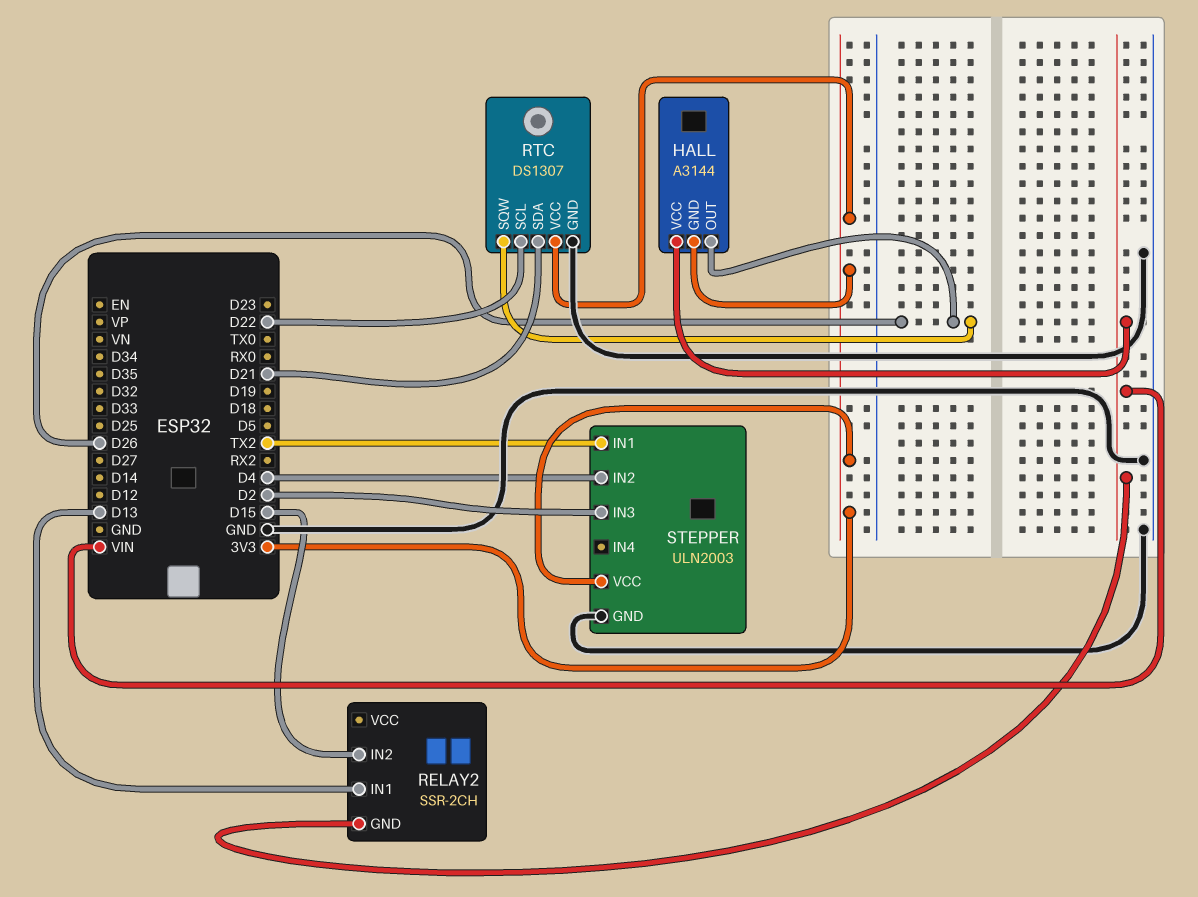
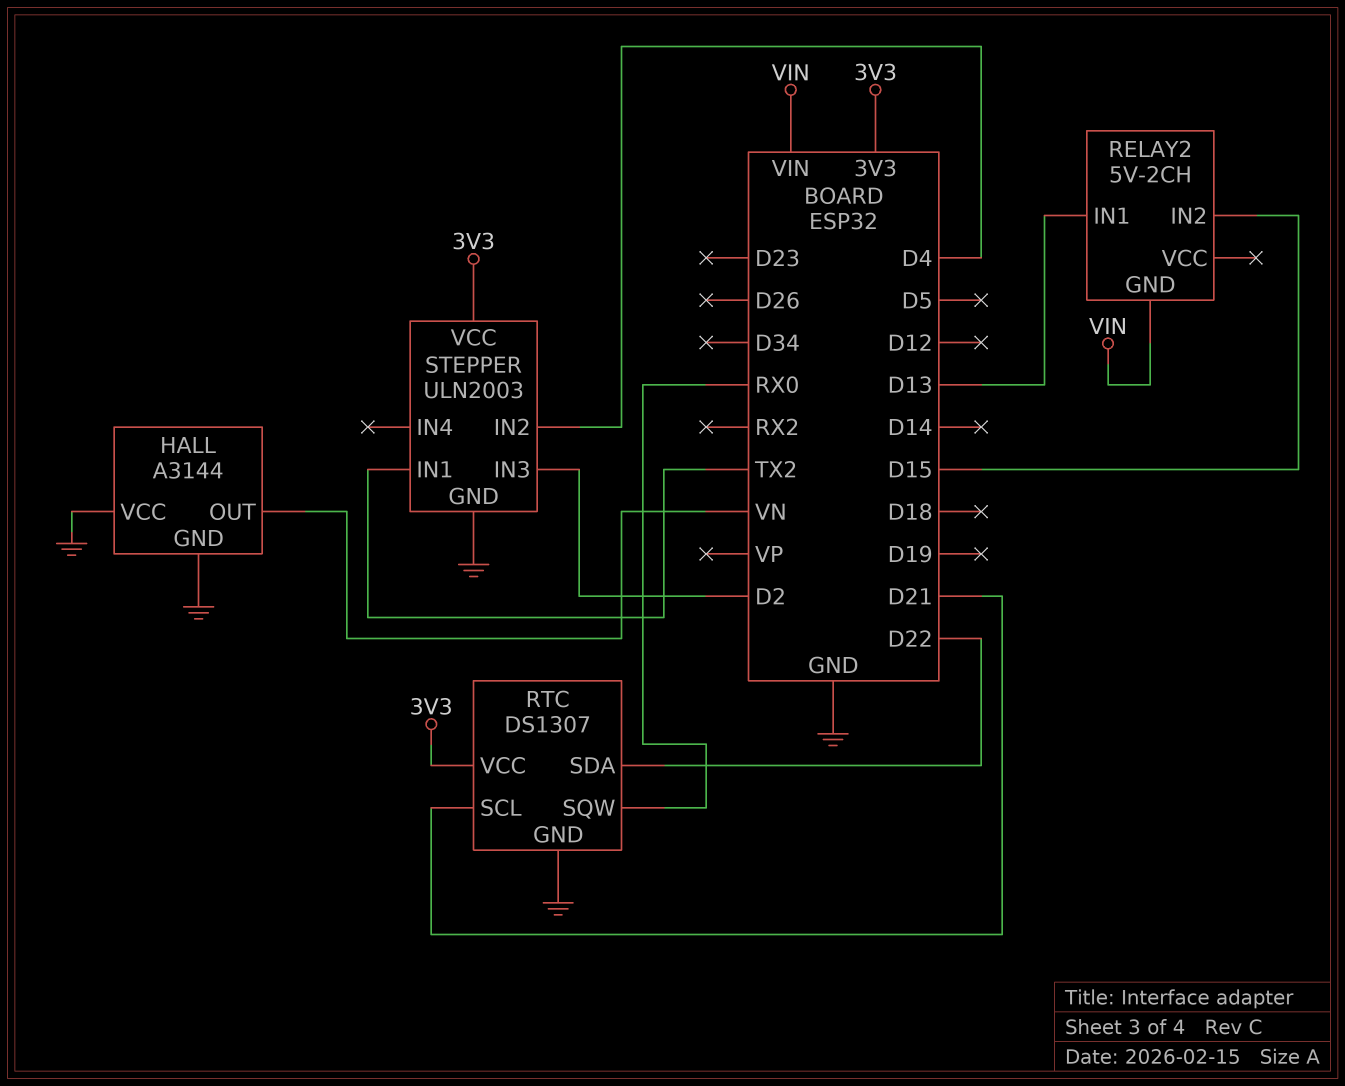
HALL pin GND: 3V3 -> GND
HALL pin OUT: D26 -> VN
HALL pin VCC: VIN -> GND
RELAY2: SSR-2CH -> 5V-2CH
RTC pin SCL: D22 -> D21
RTC pin SDA: D21 -> D22
RTC pin SQW: D26 -> RX0

